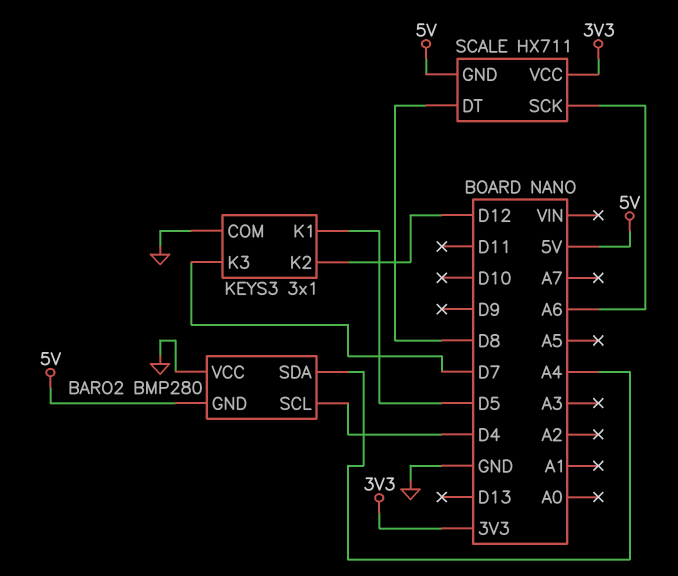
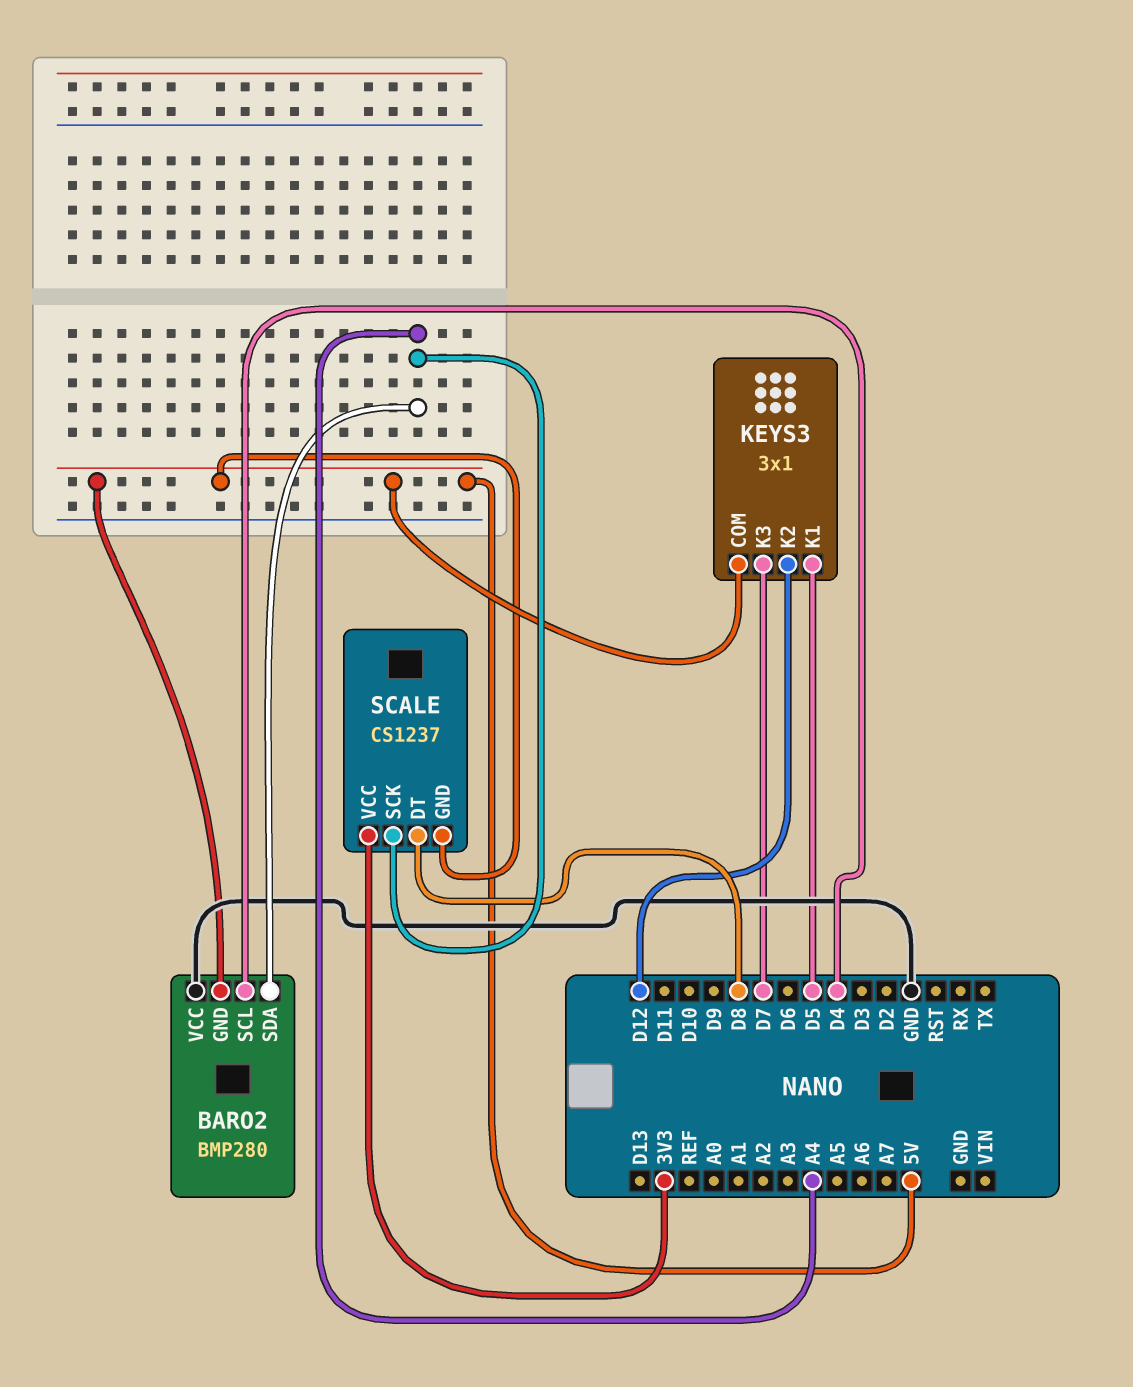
KEYS3 pin COM: GND -> 5V
SCALE: HX711 -> CS1237
SCALE pin SCK: A6 -> A4

